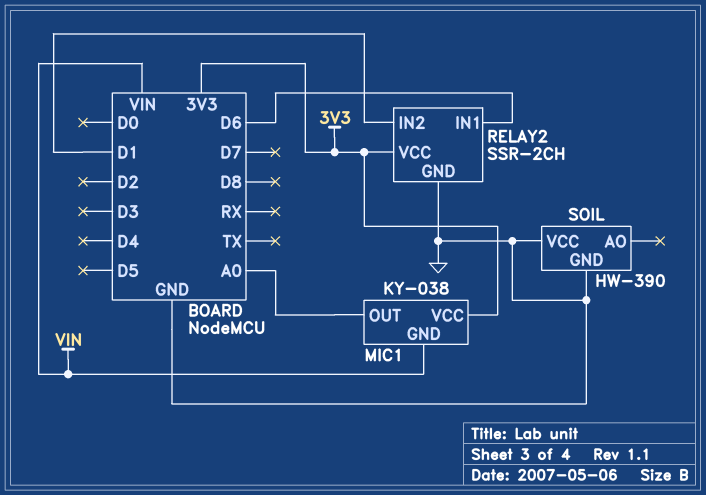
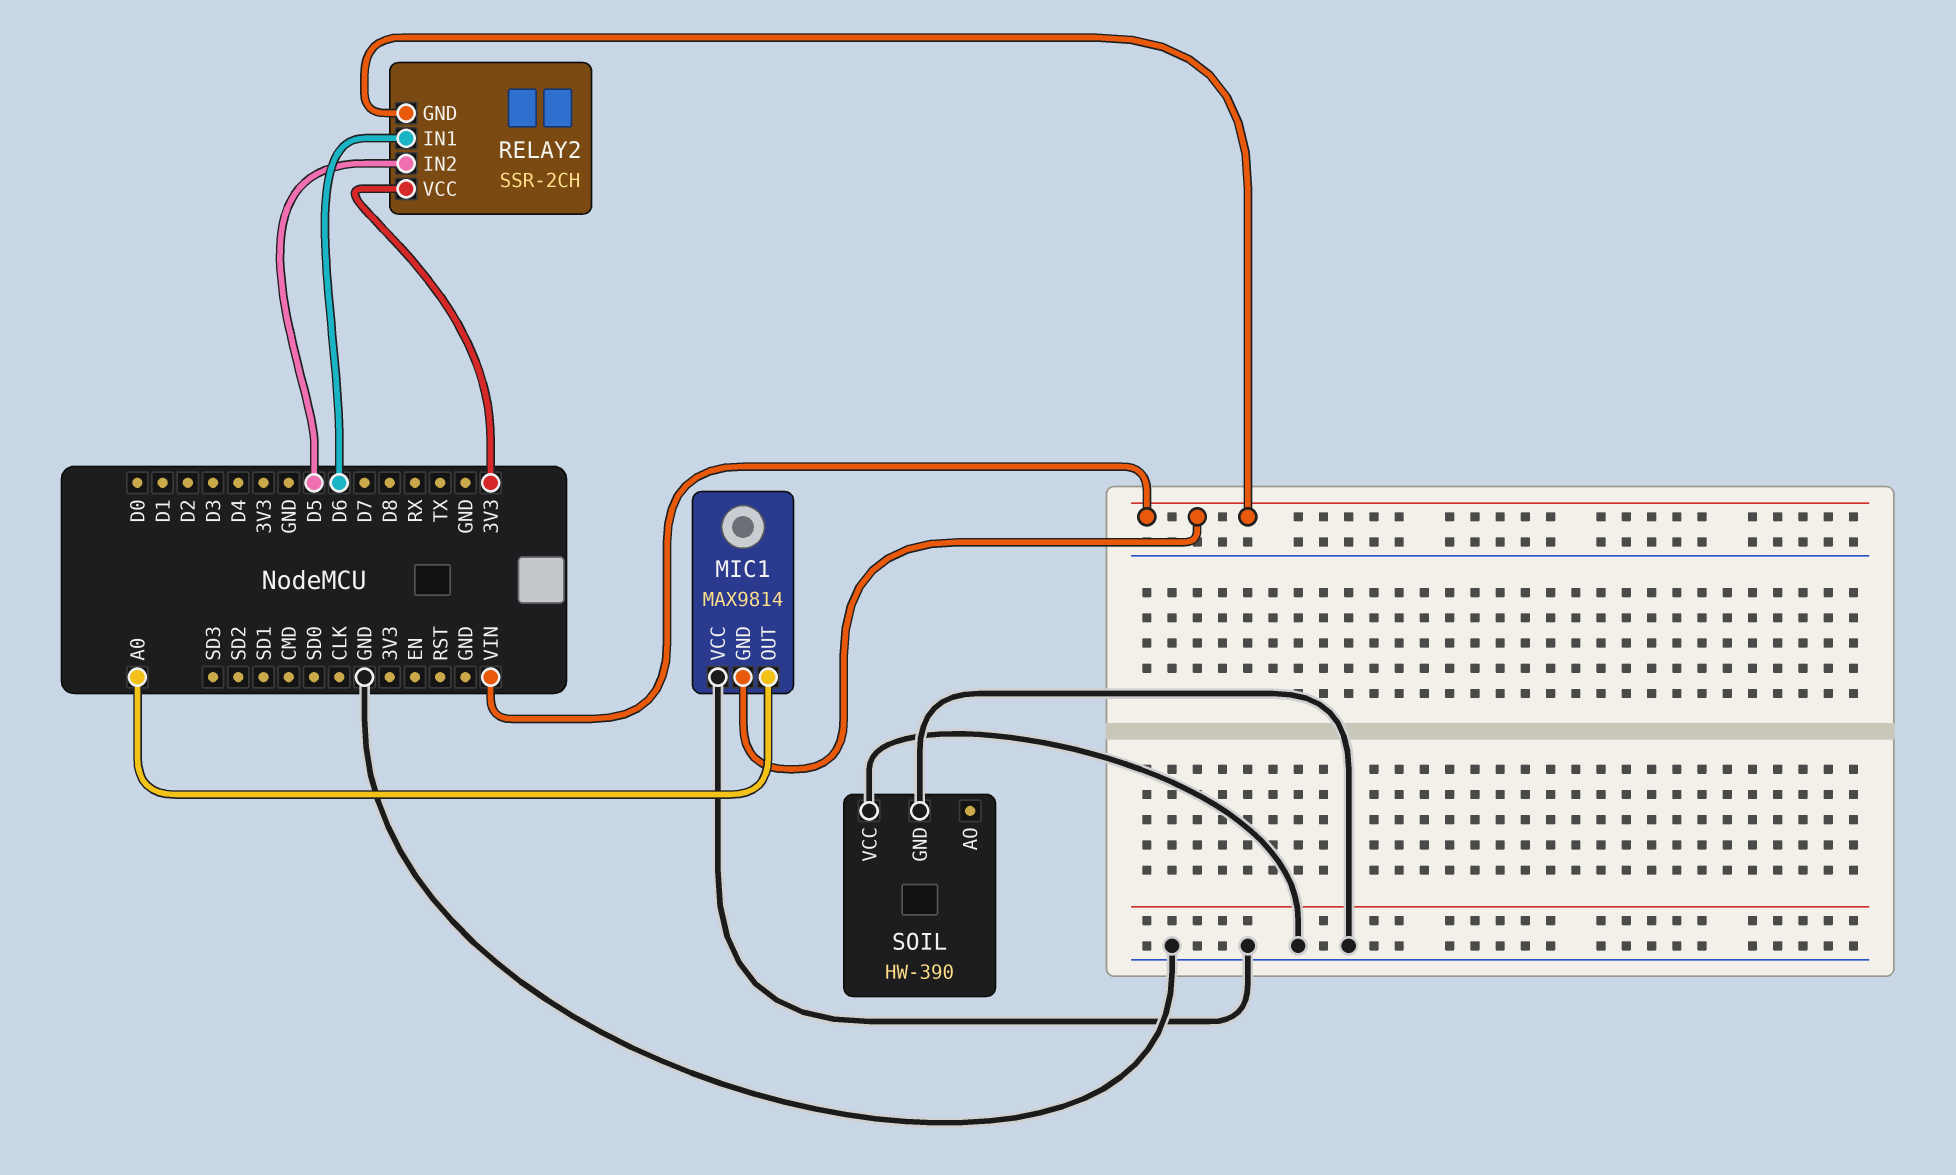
MIC1: KY-038 -> MAX9814
MIC1 pin VCC: 3V3 -> GND
RELAY2 pin GND: GND -> VIN
RELAY2 pin IN2: D1 -> D5

